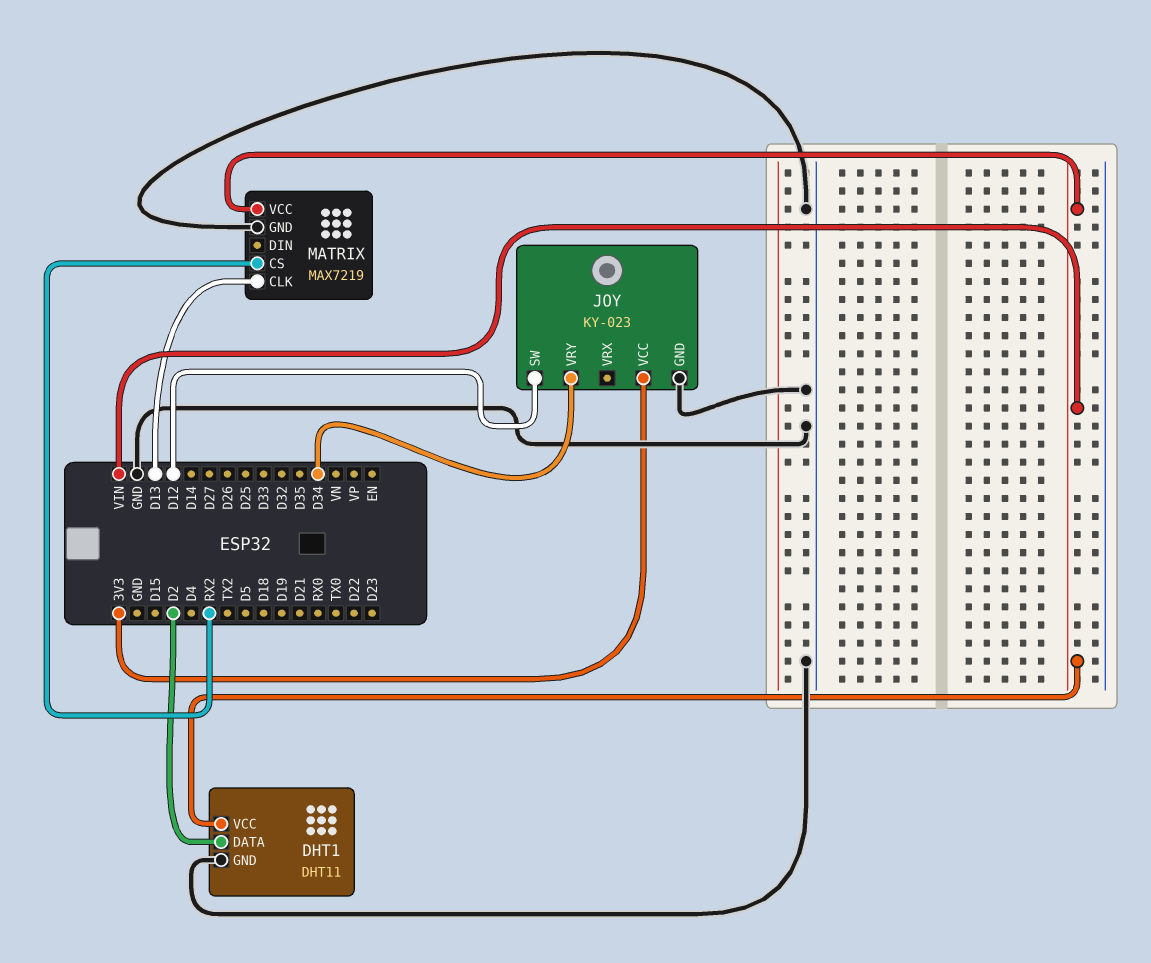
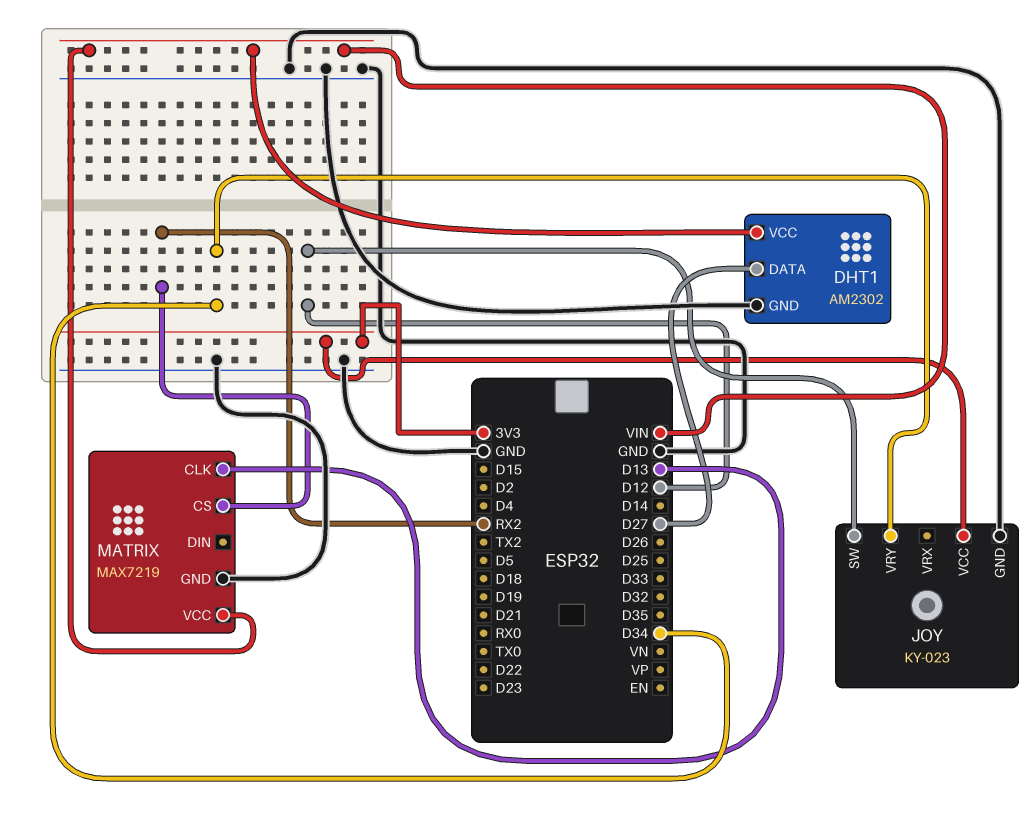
DHT1: DHT11 -> AM2302
DHT1 pin DATA: D2 -> D27

